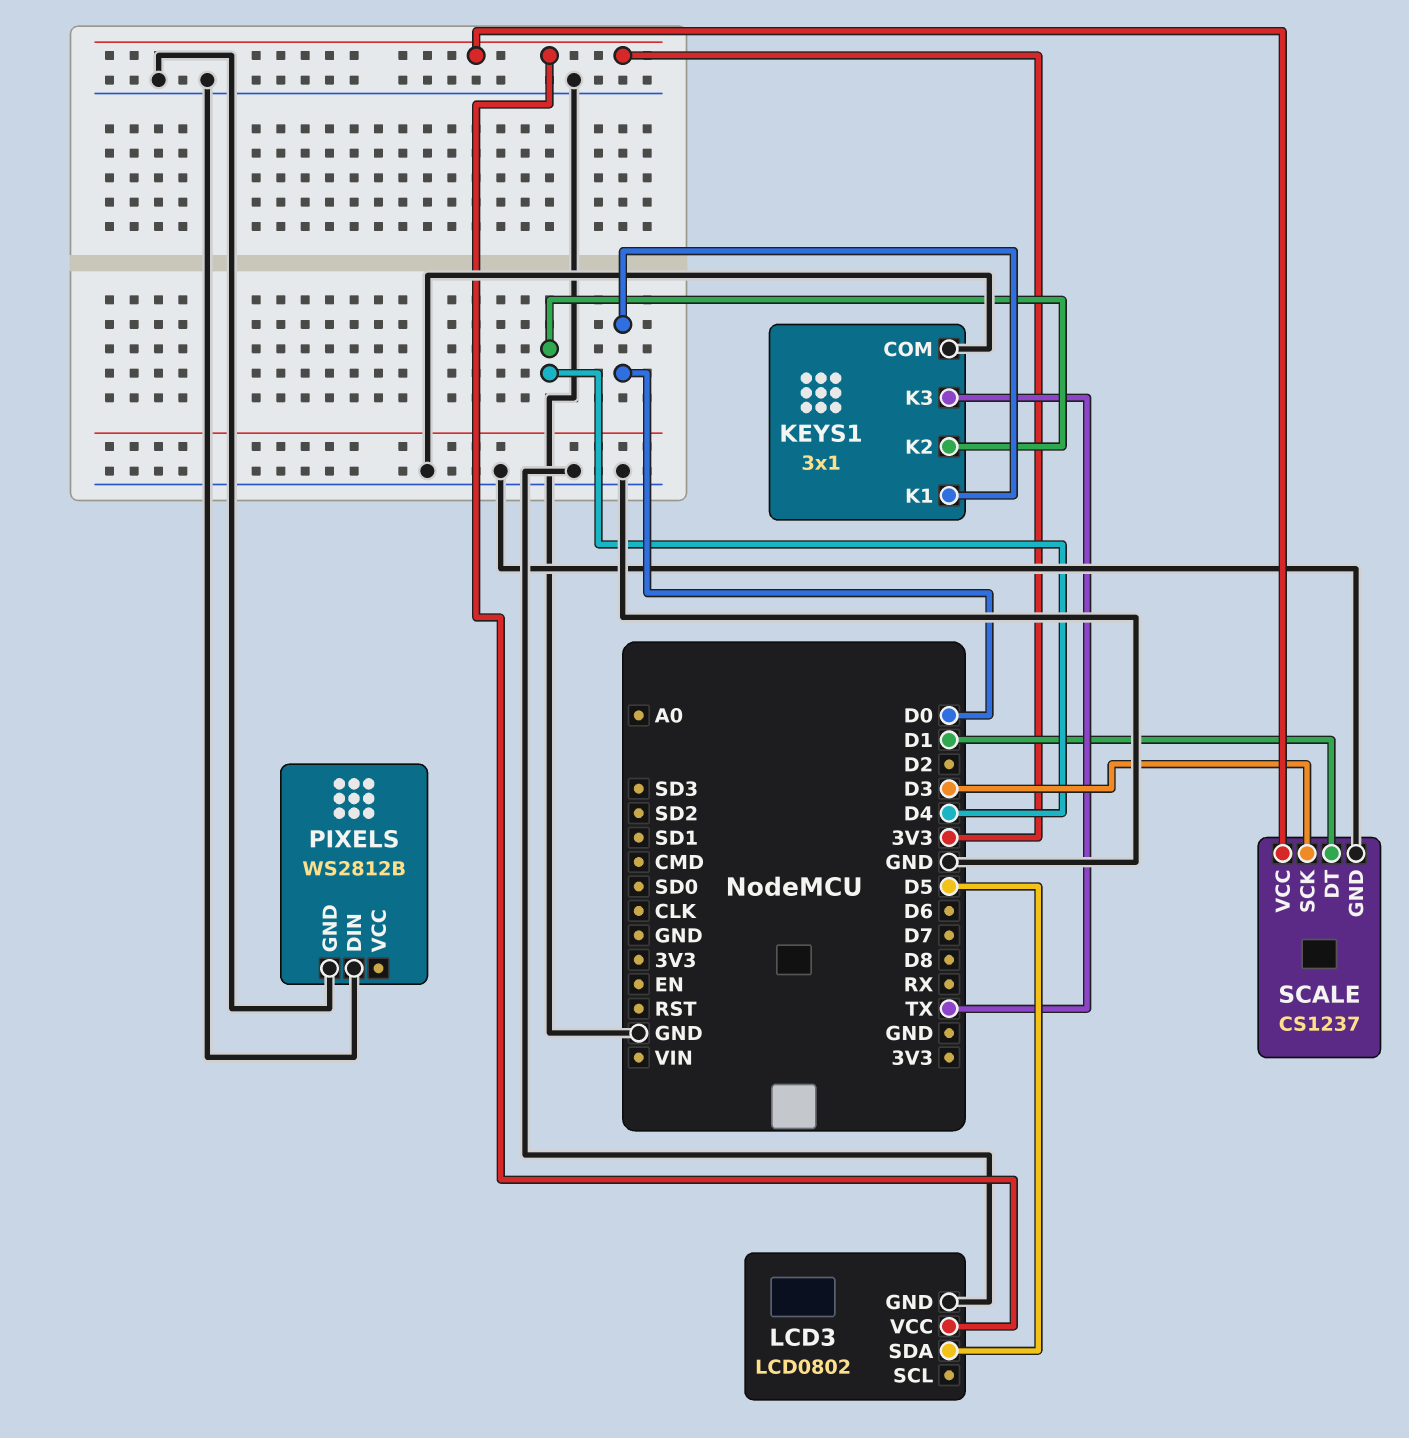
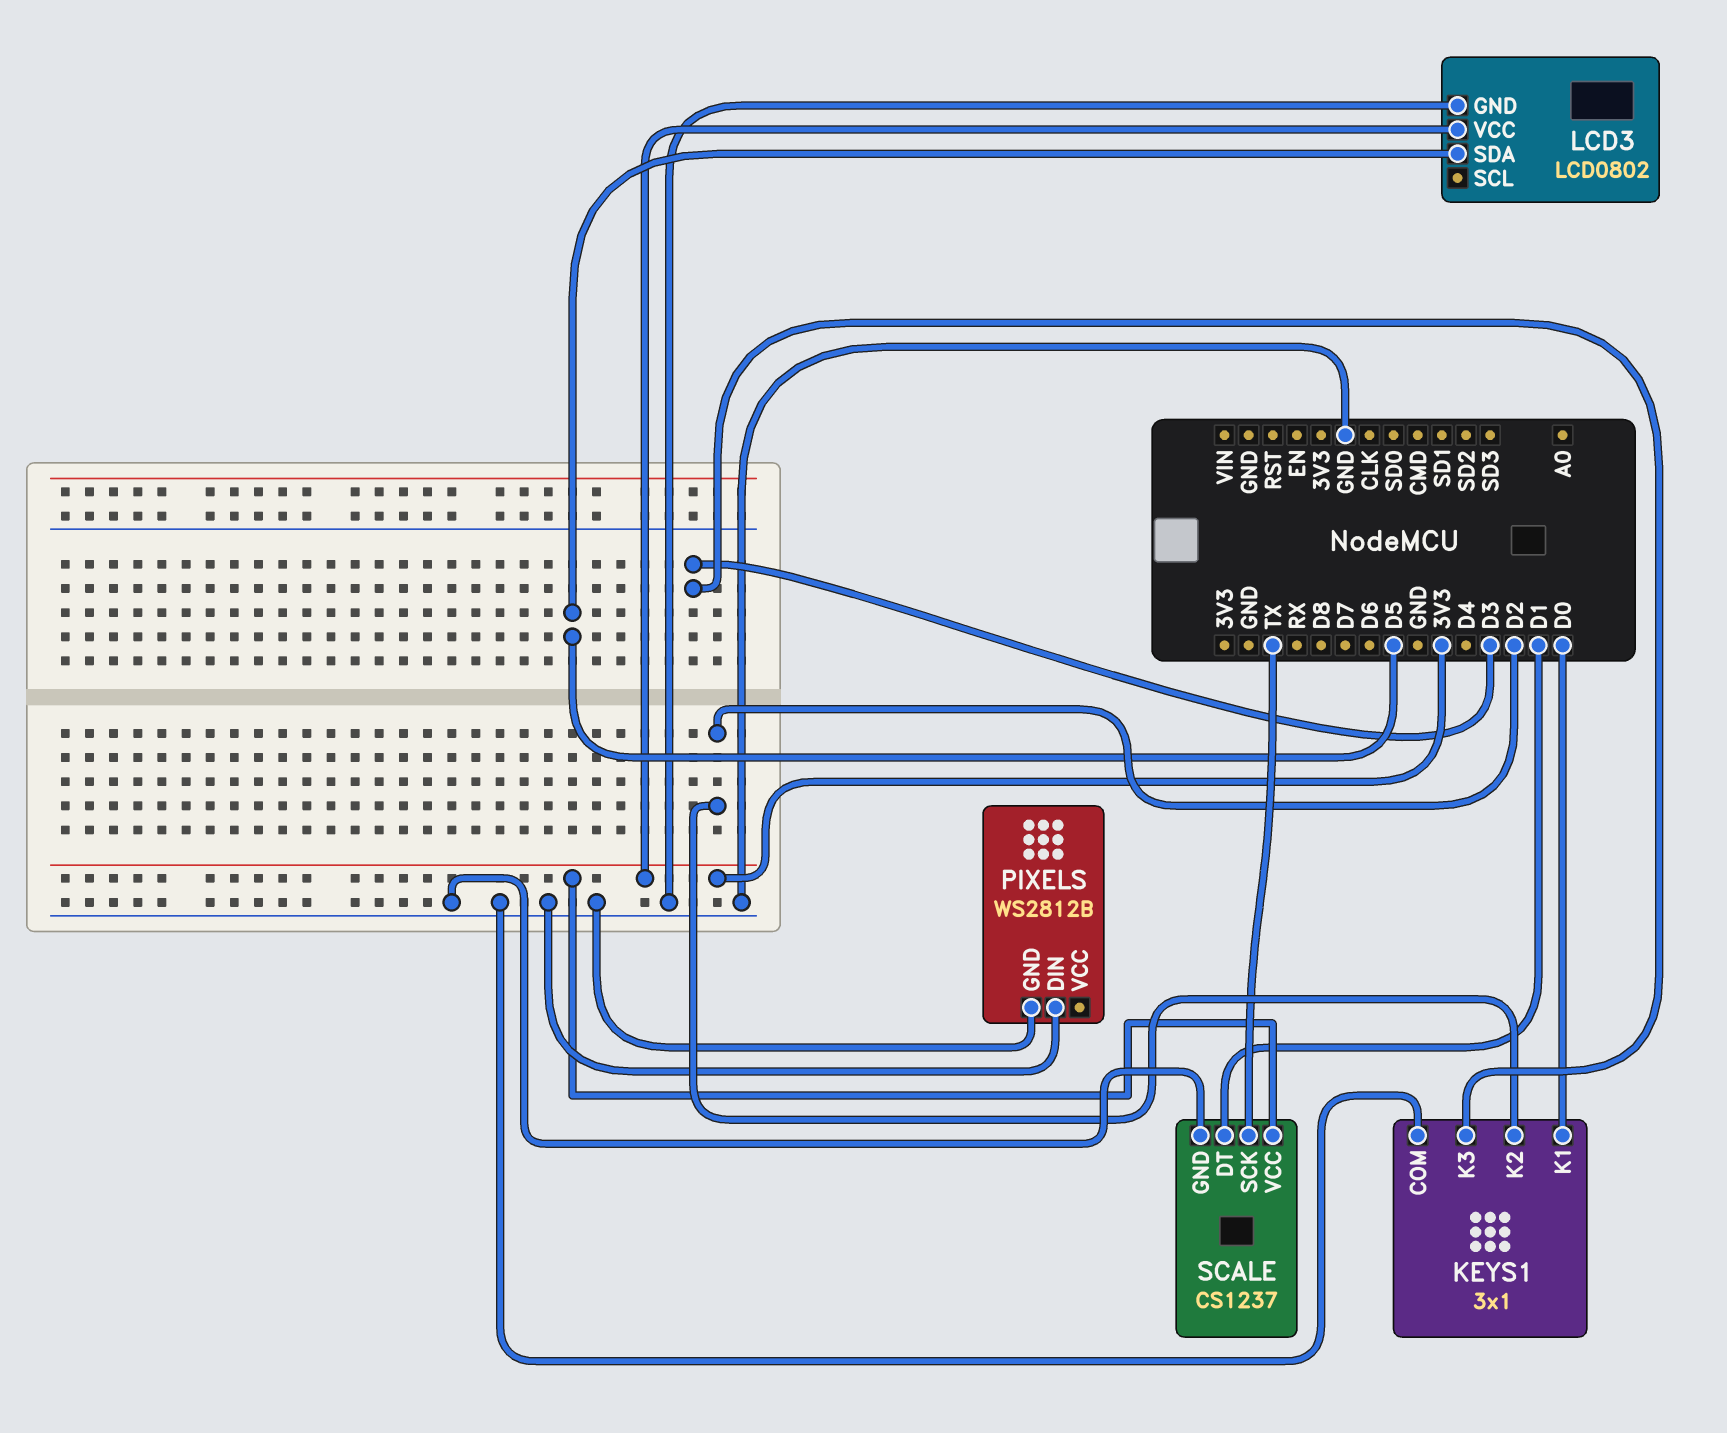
KEYS1 pin K2: D4 -> D2
KEYS1 pin K3: TX -> D3
SCALE pin SCK: D3 -> TX

